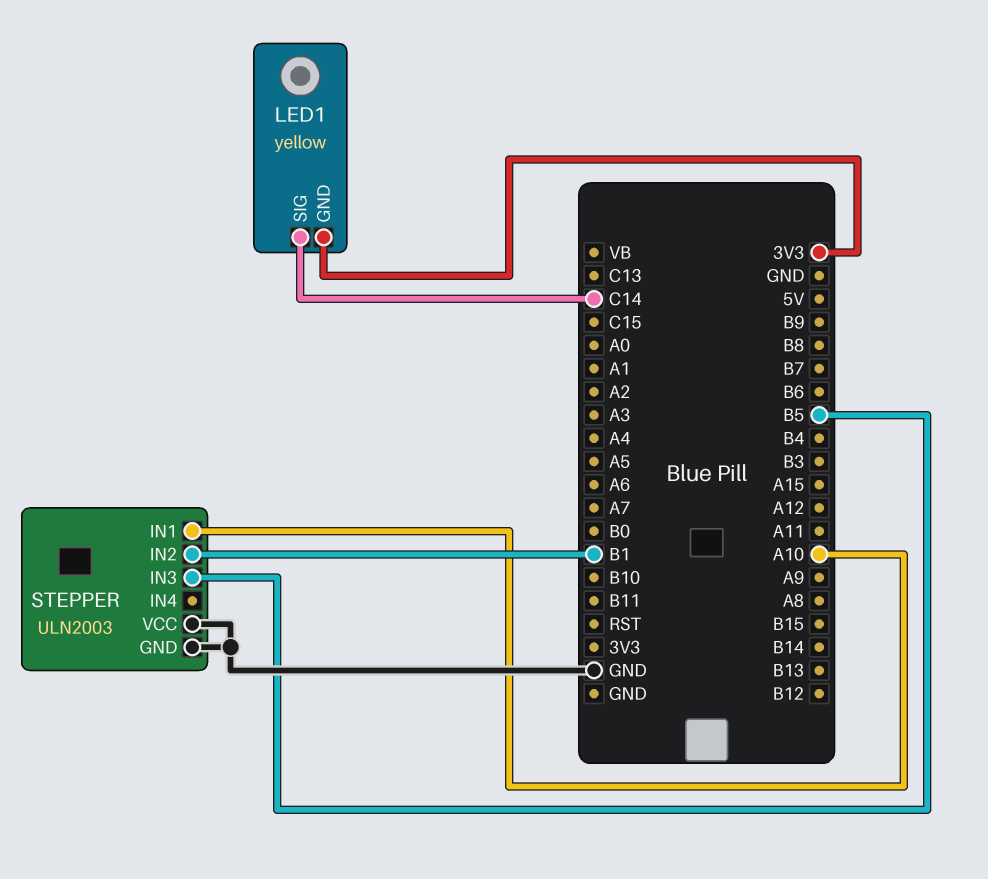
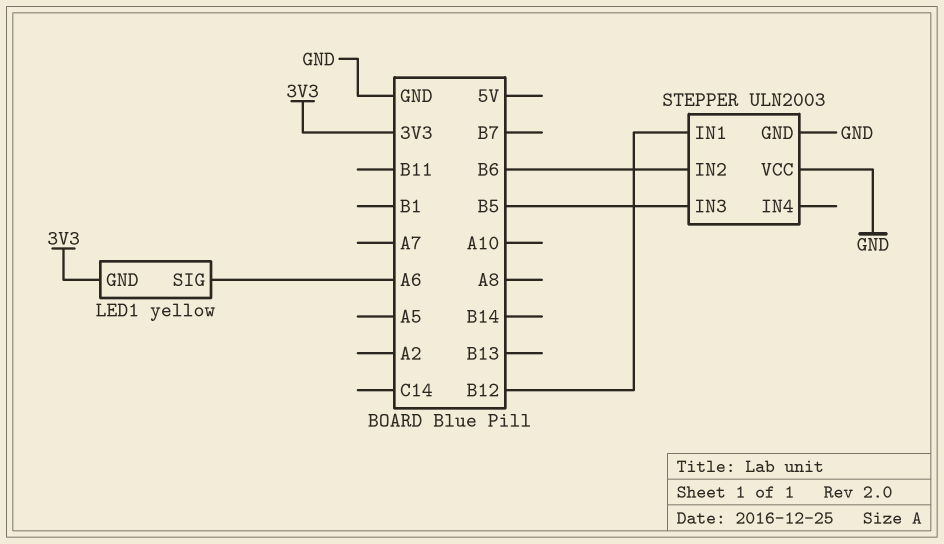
LED1 pin SIG: C14 -> A6
STEPPER pin IN1: A10 -> B12
STEPPER pin IN2: B1 -> B6

